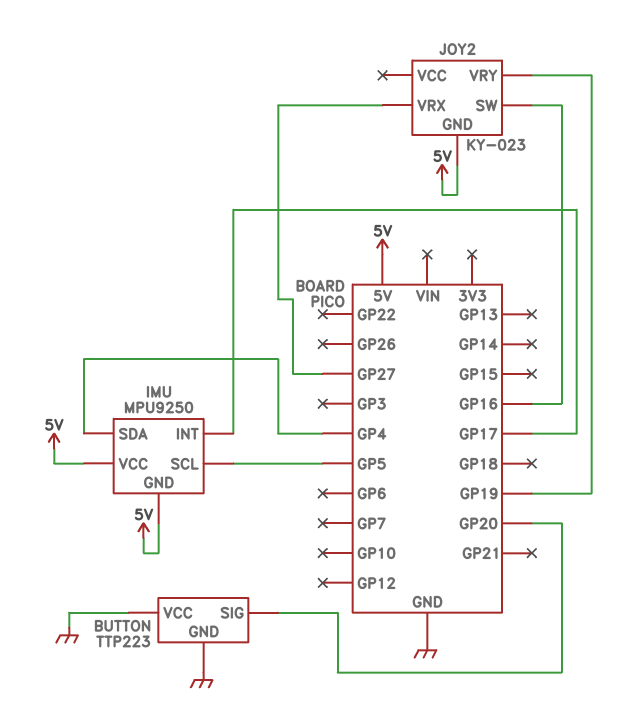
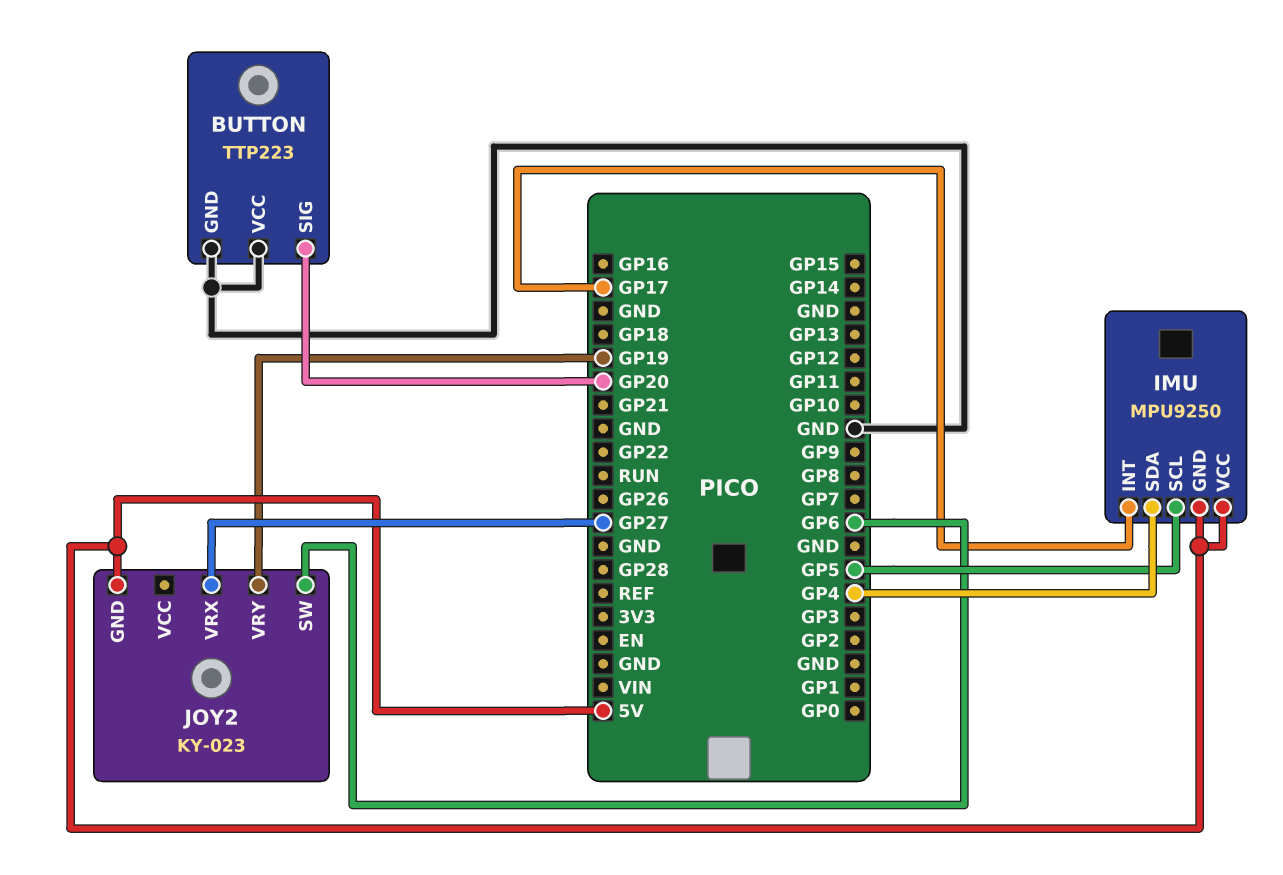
JOY2 pin SW: GP16 -> GP6

